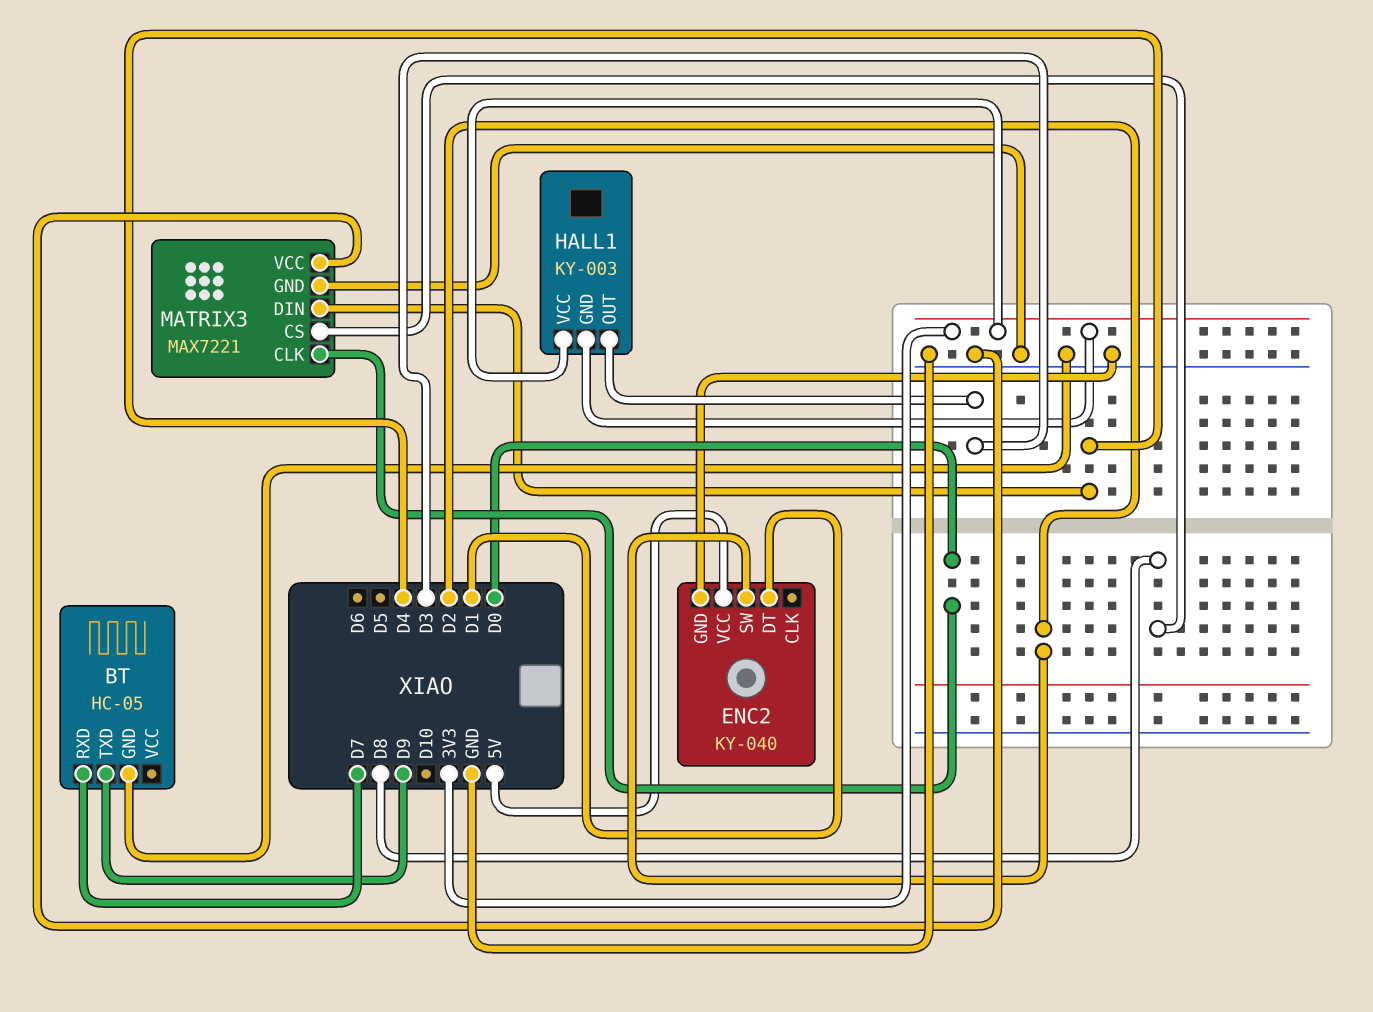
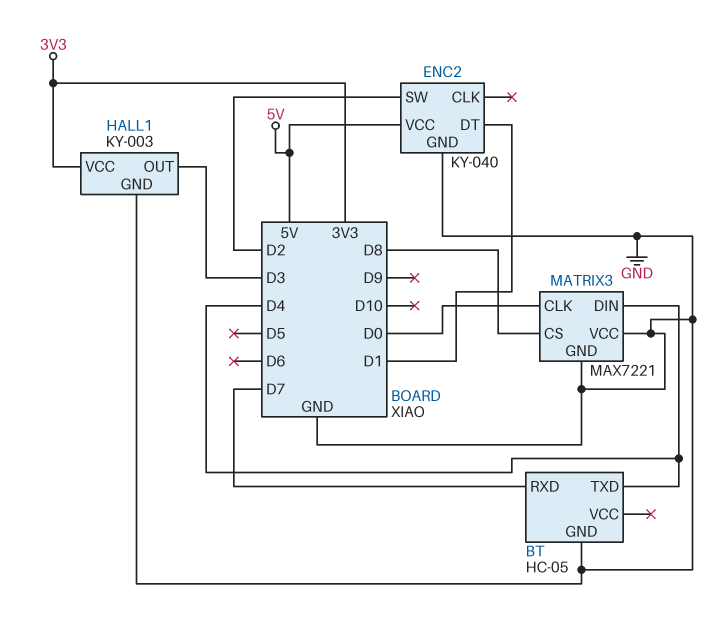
BT pin TXD: D9 -> D4
HALL1 pin GND: 3V3 -> GND

